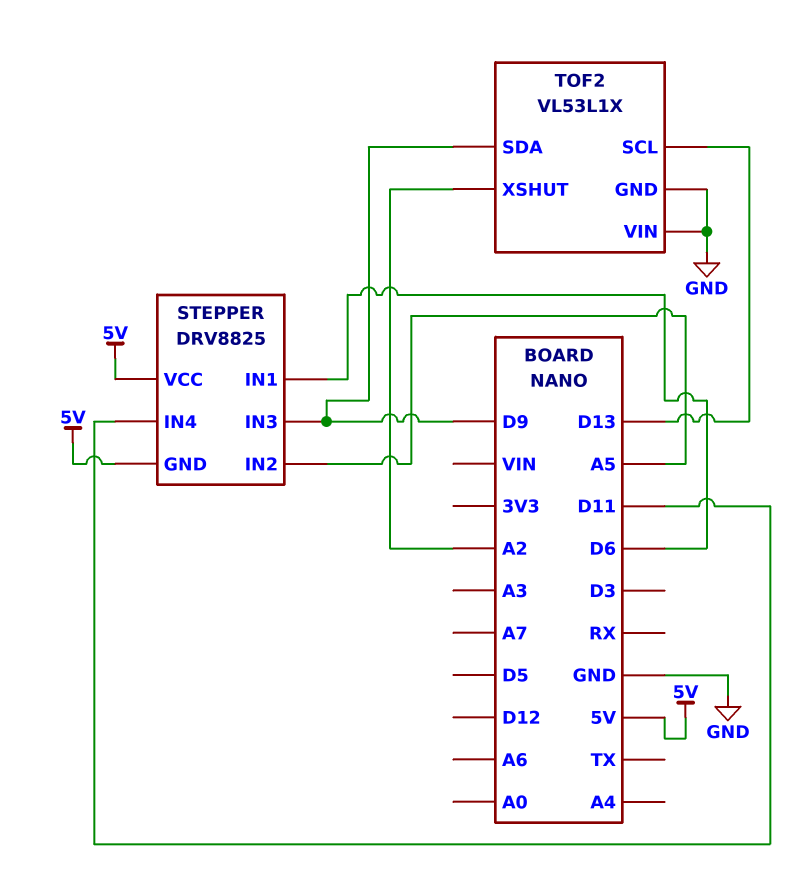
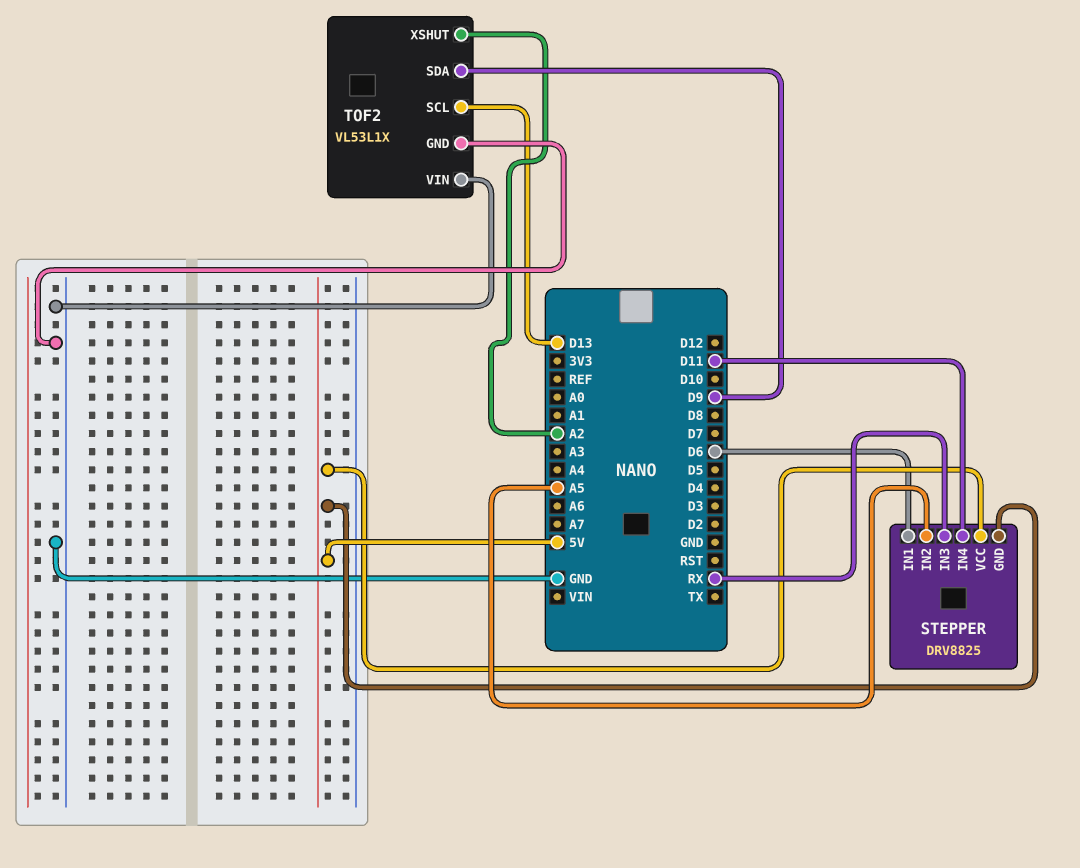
STEPPER pin IN3: D9 -> RX

